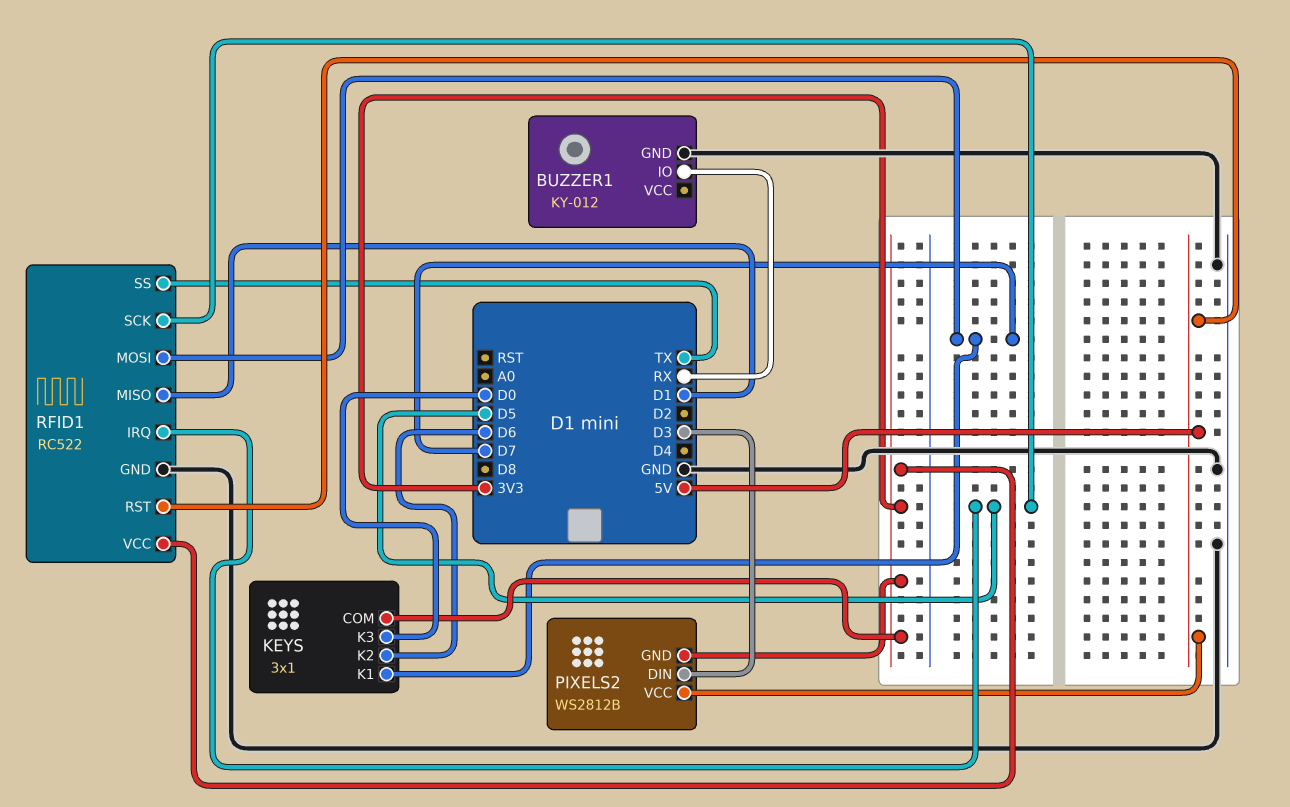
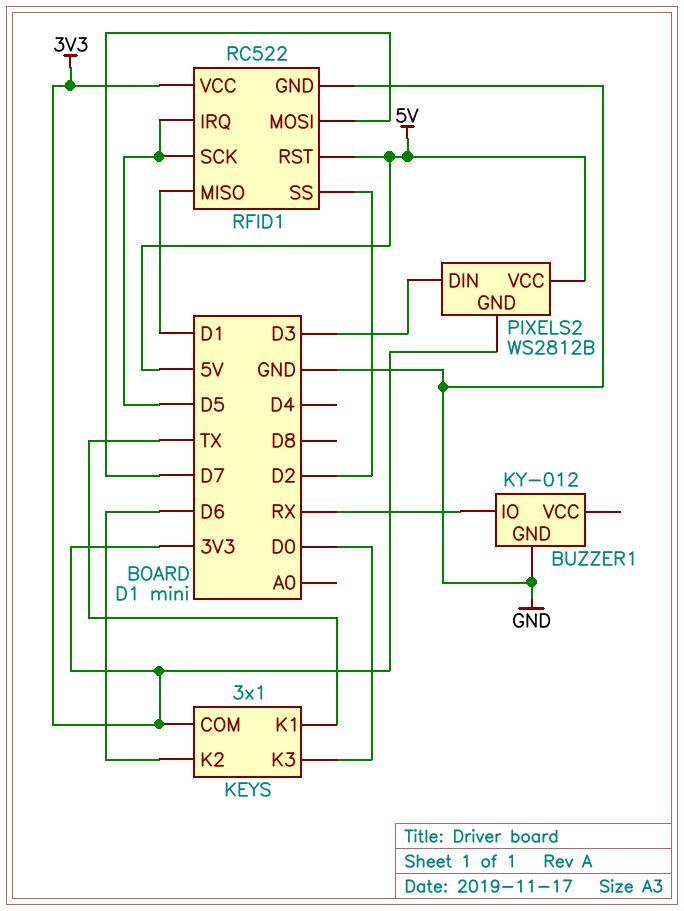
KEYS pin K1: D7 -> TX
RFID1 pin SS: TX -> D2

